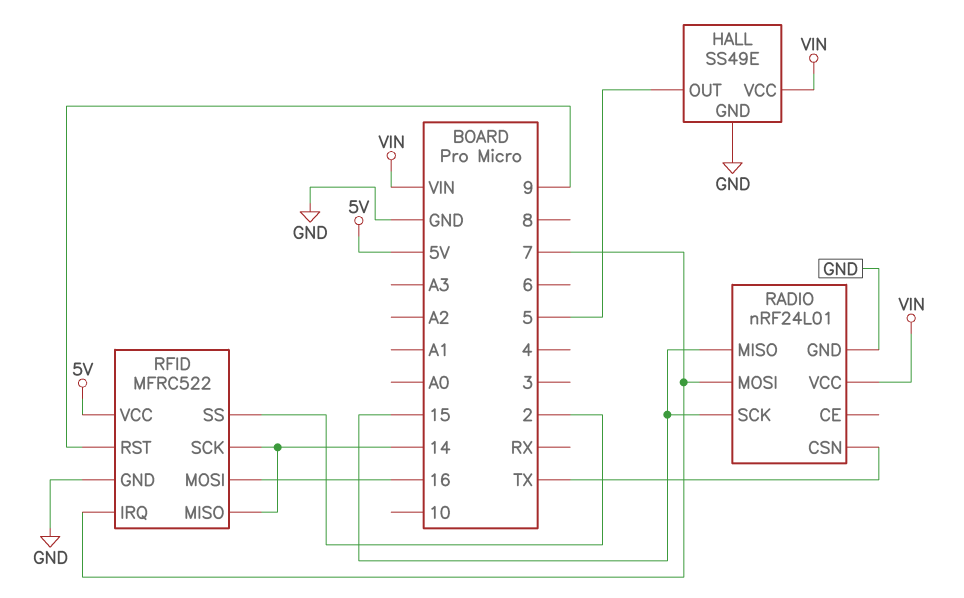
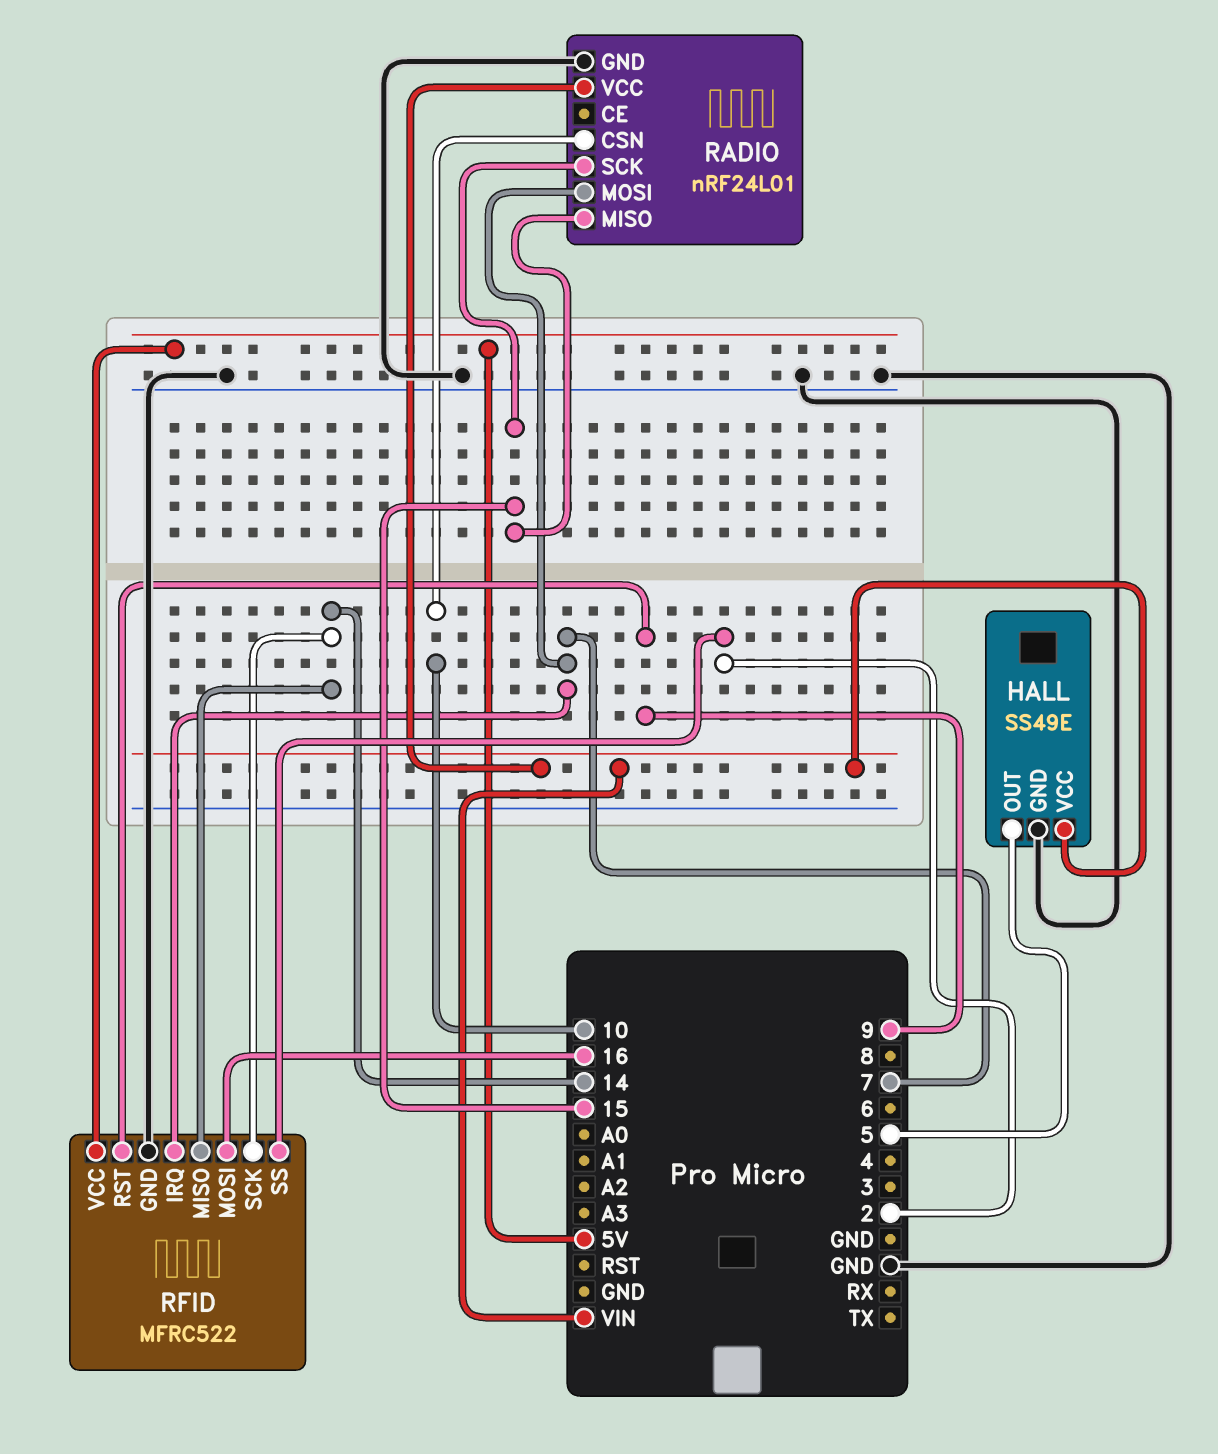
RADIO pin CSN: TX -> 10

